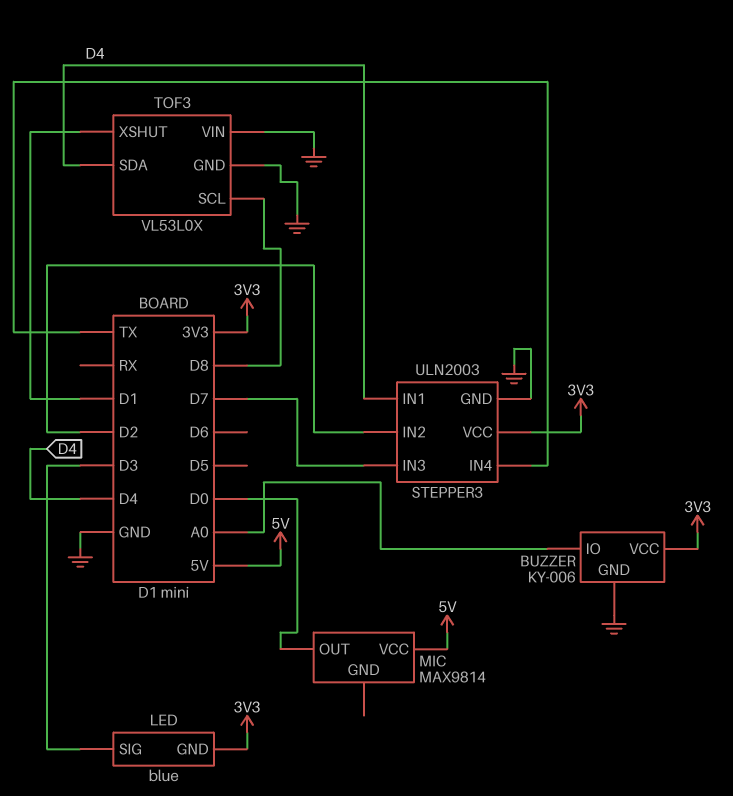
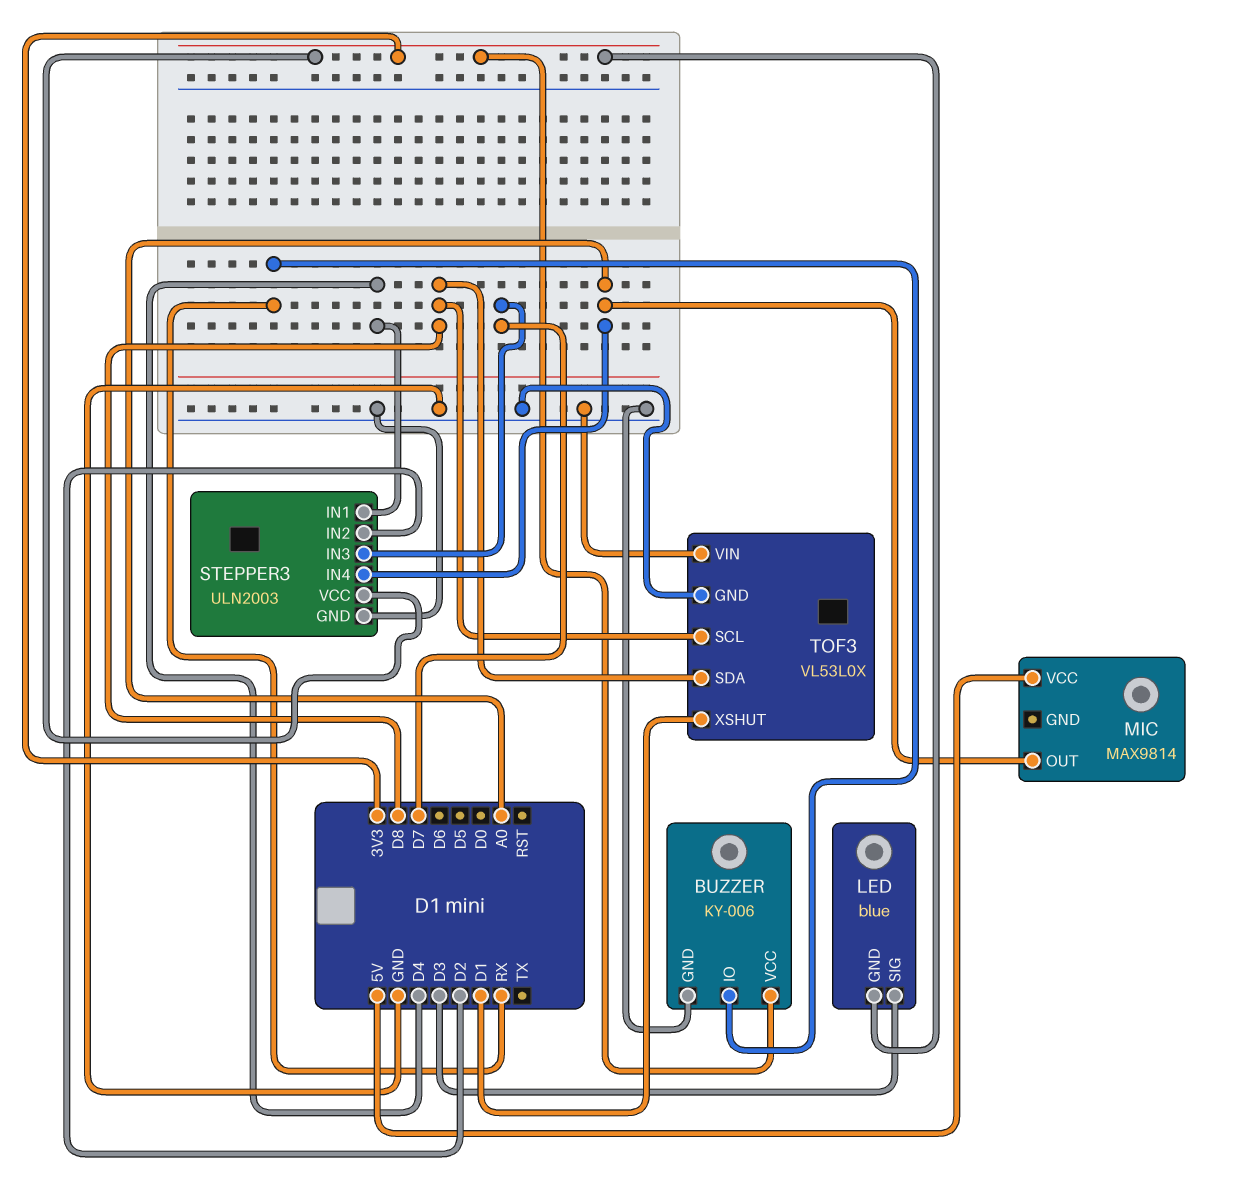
BUZZER pin IO: A0 -> RX
MIC pin OUT: D0 -> A0
STEPPER3 pin IN4: TX -> A0
TOF3 pin SDA: D4 -> D8

